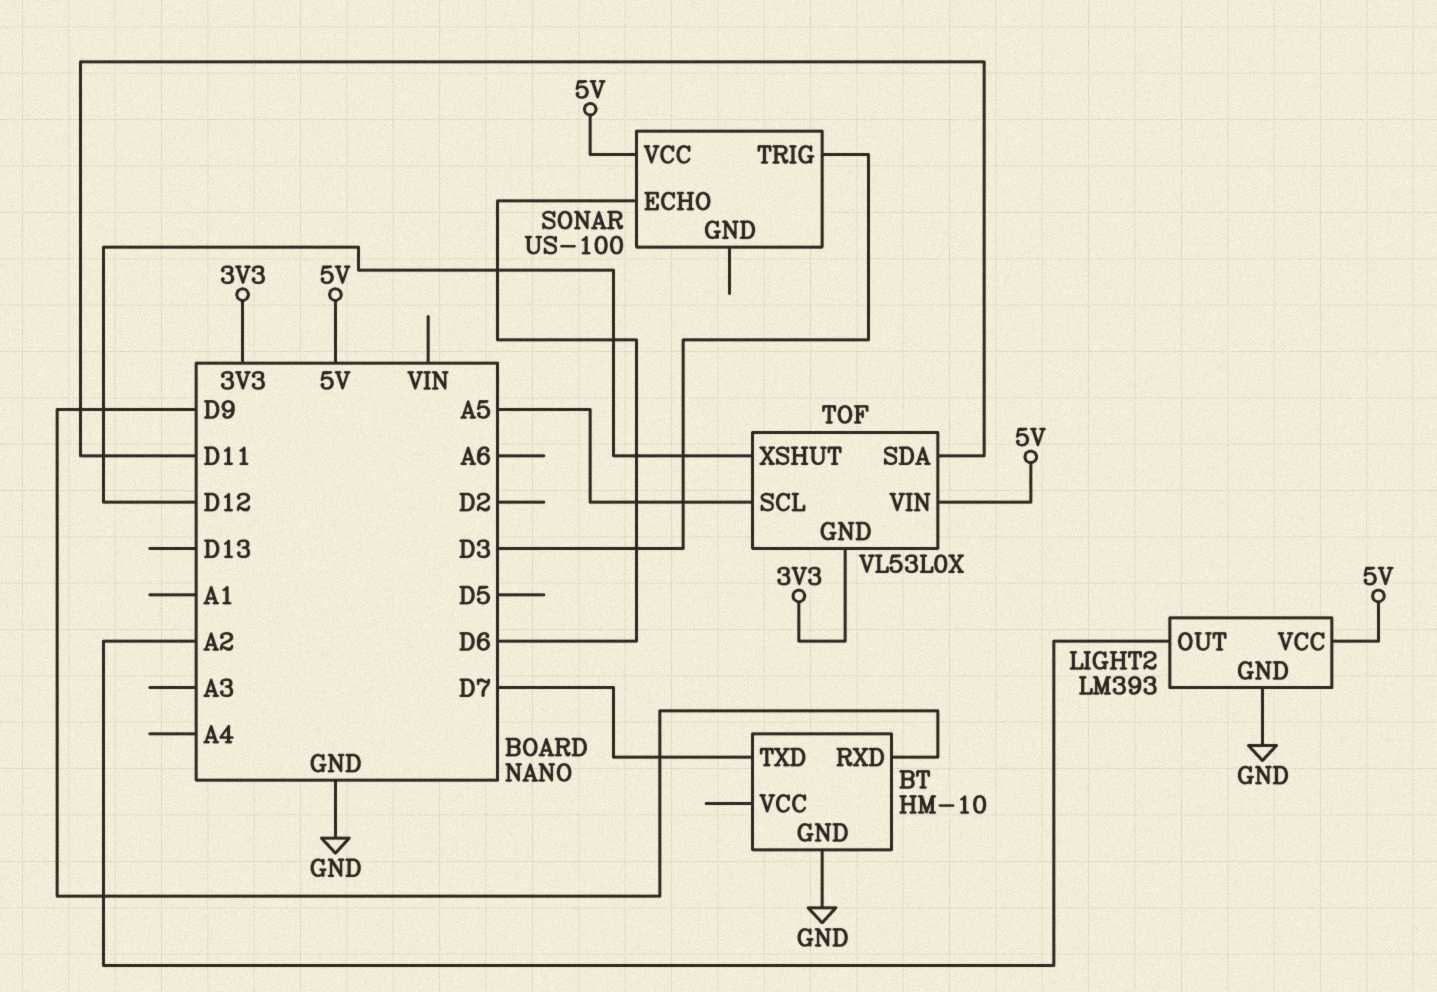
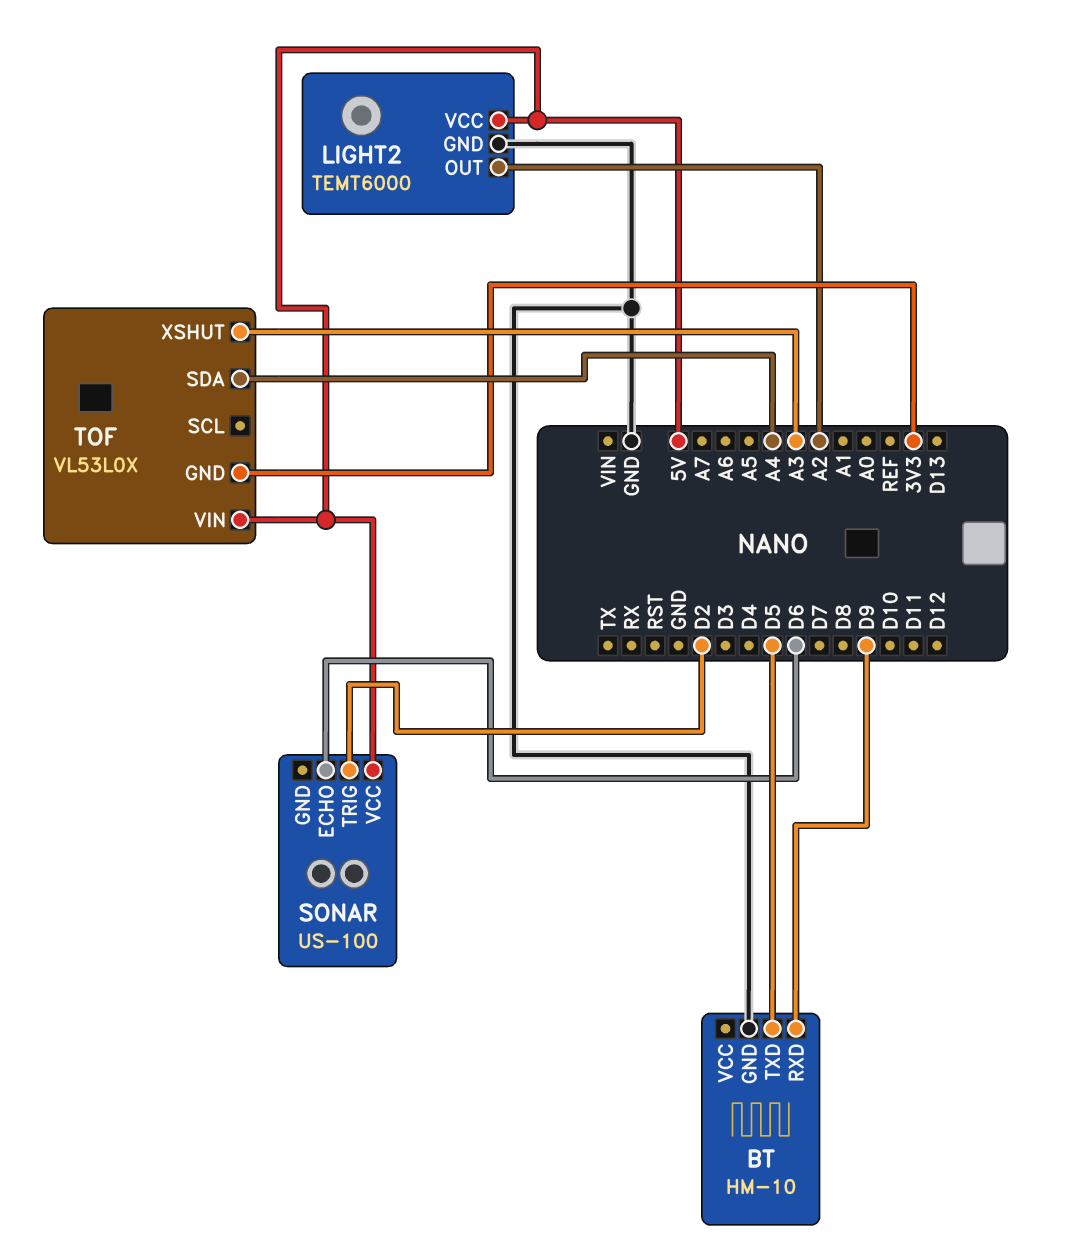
BT pin TXD: D7 -> D5
LIGHT2: LM393 -> TEMT6000
SONAR pin TRIG: D3 -> D2
TOF pin SCL: A5 -> none
TOF pin SDA: D11 -> A4
TOF pin XSHUT: D12 -> A3

